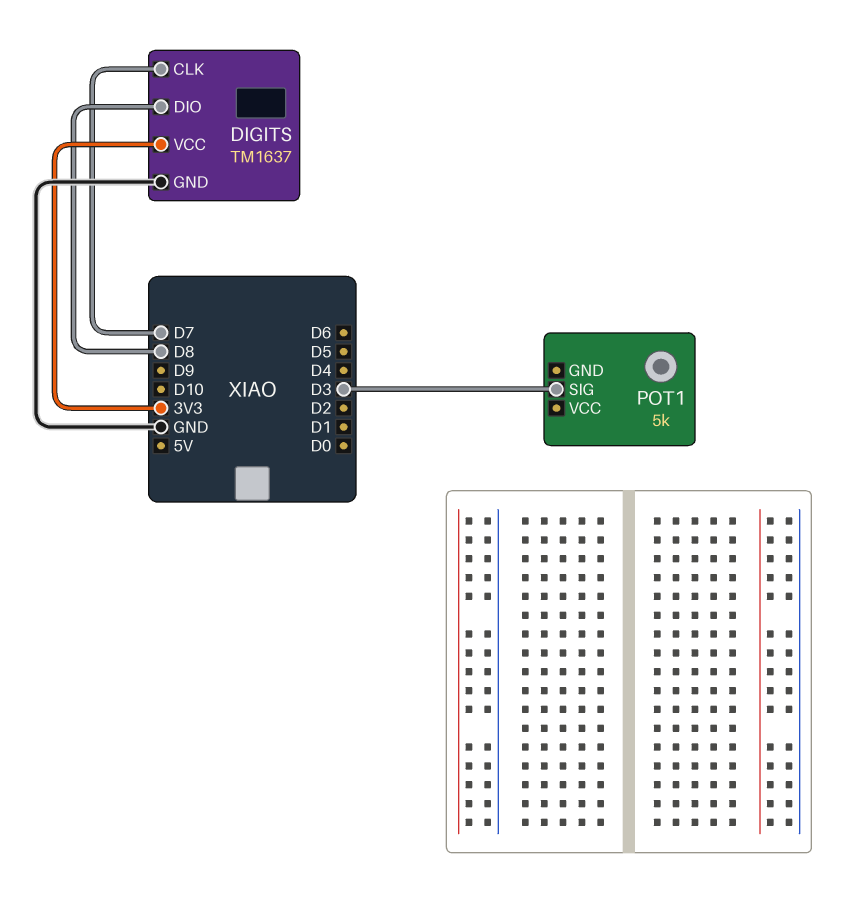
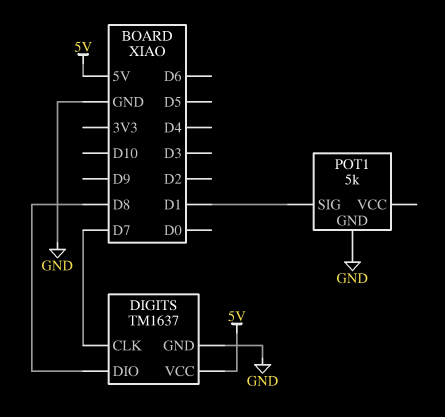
DIGITS pin VCC: 3V3 -> 5V
POT1 pin GND: none -> GND
POT1 pin SIG: D3 -> D1

